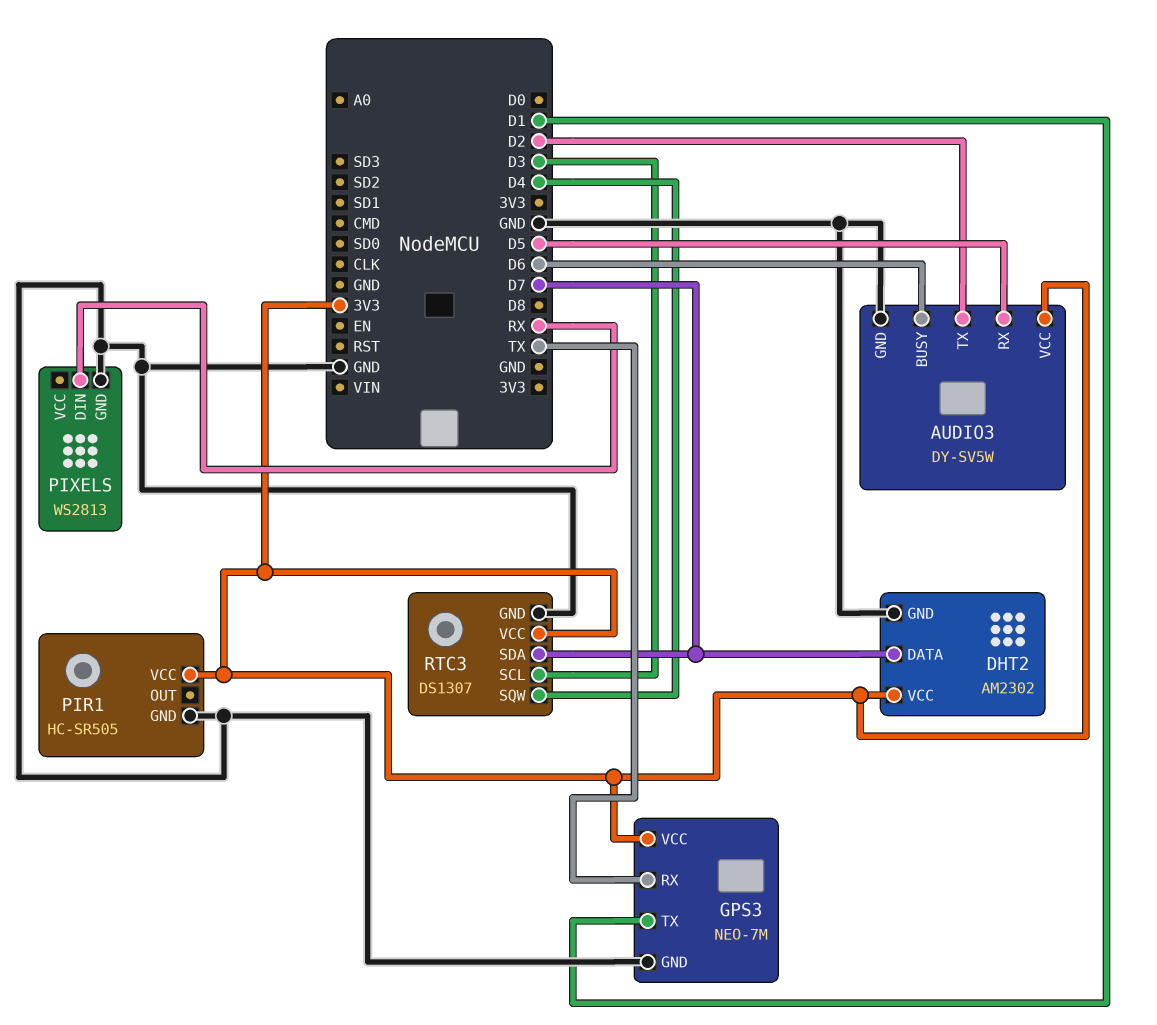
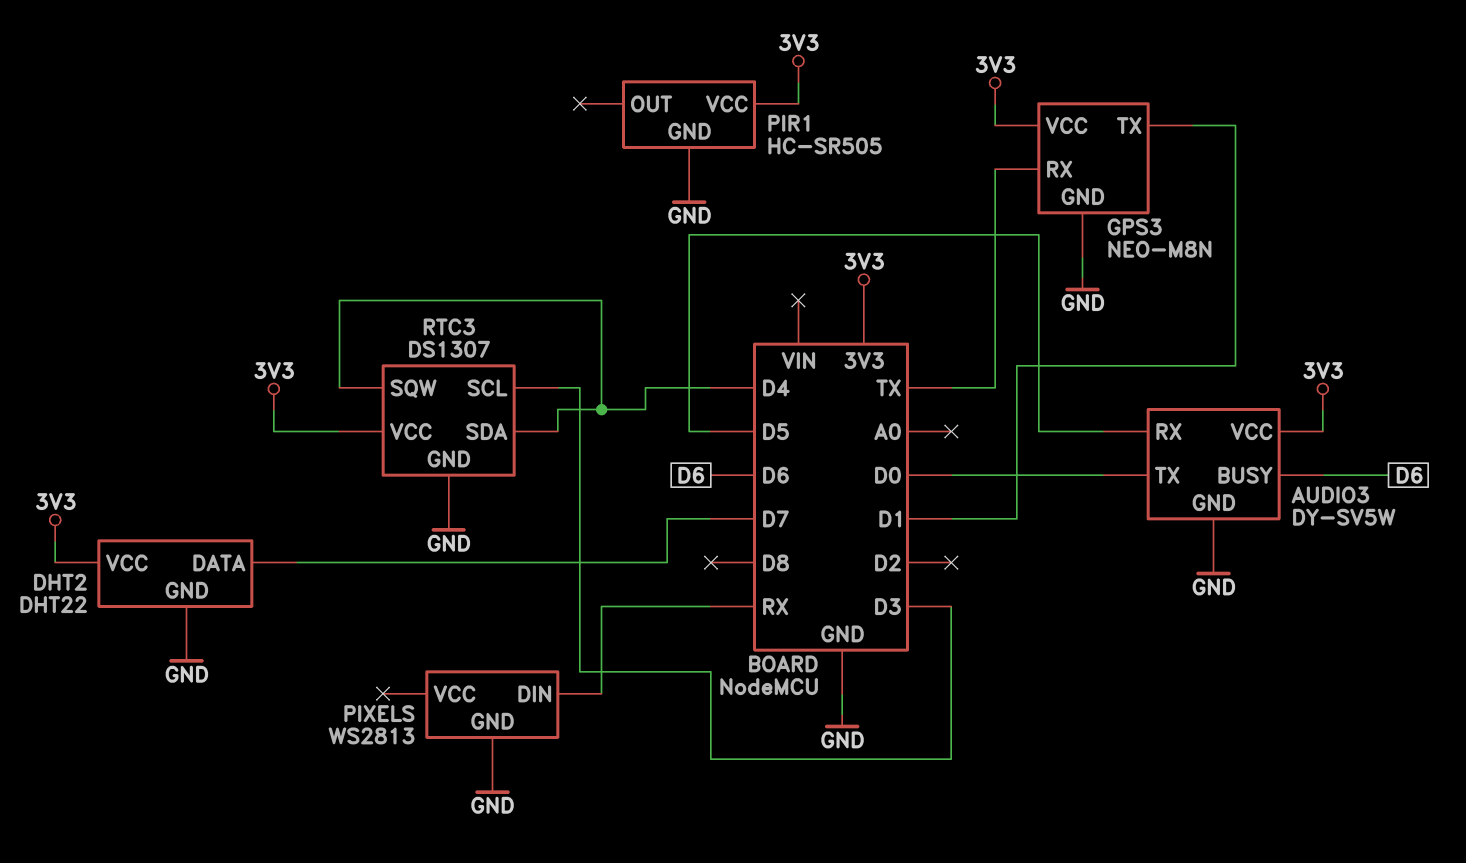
AUDIO3 pin TX: D2 -> D0
DHT2: AM2302 -> DHT22
GPS3: NEO-7M -> NEO-M8N
RTC3 pin SDA: D7 -> D4

